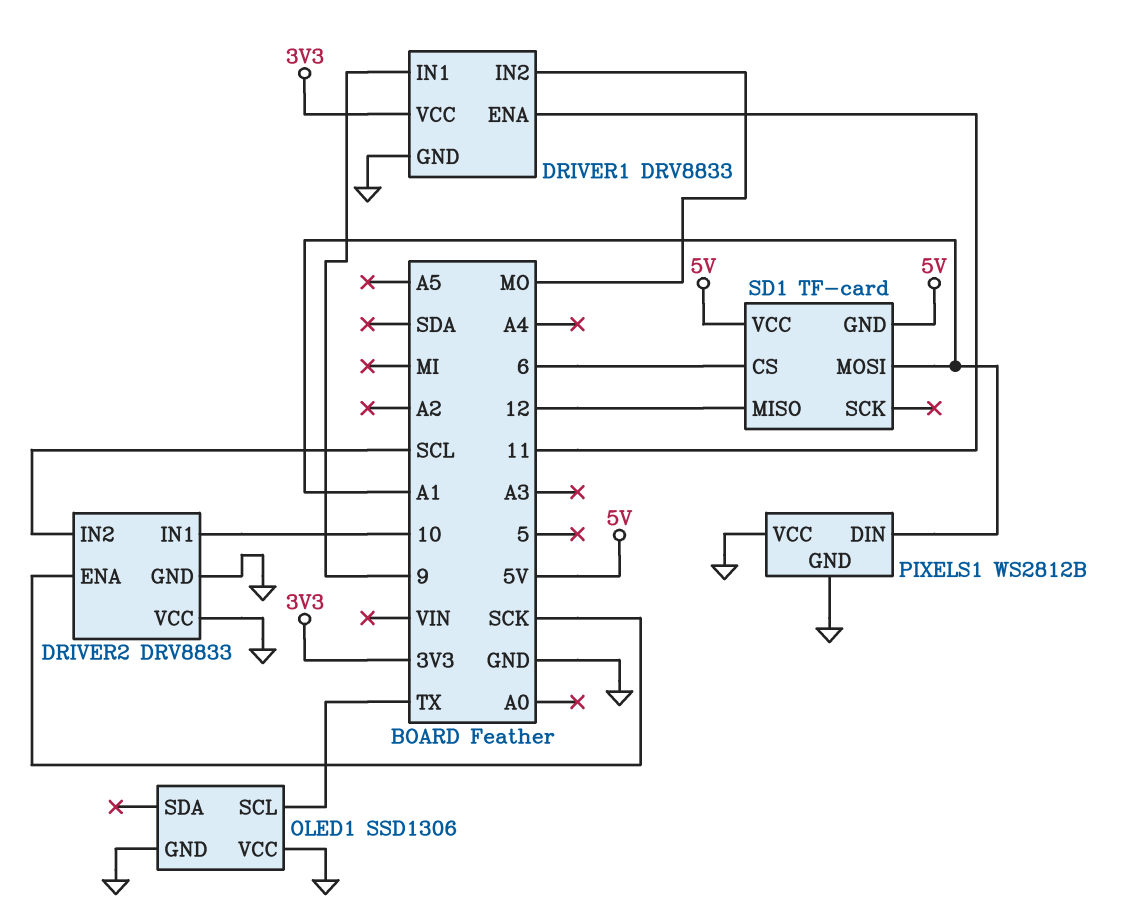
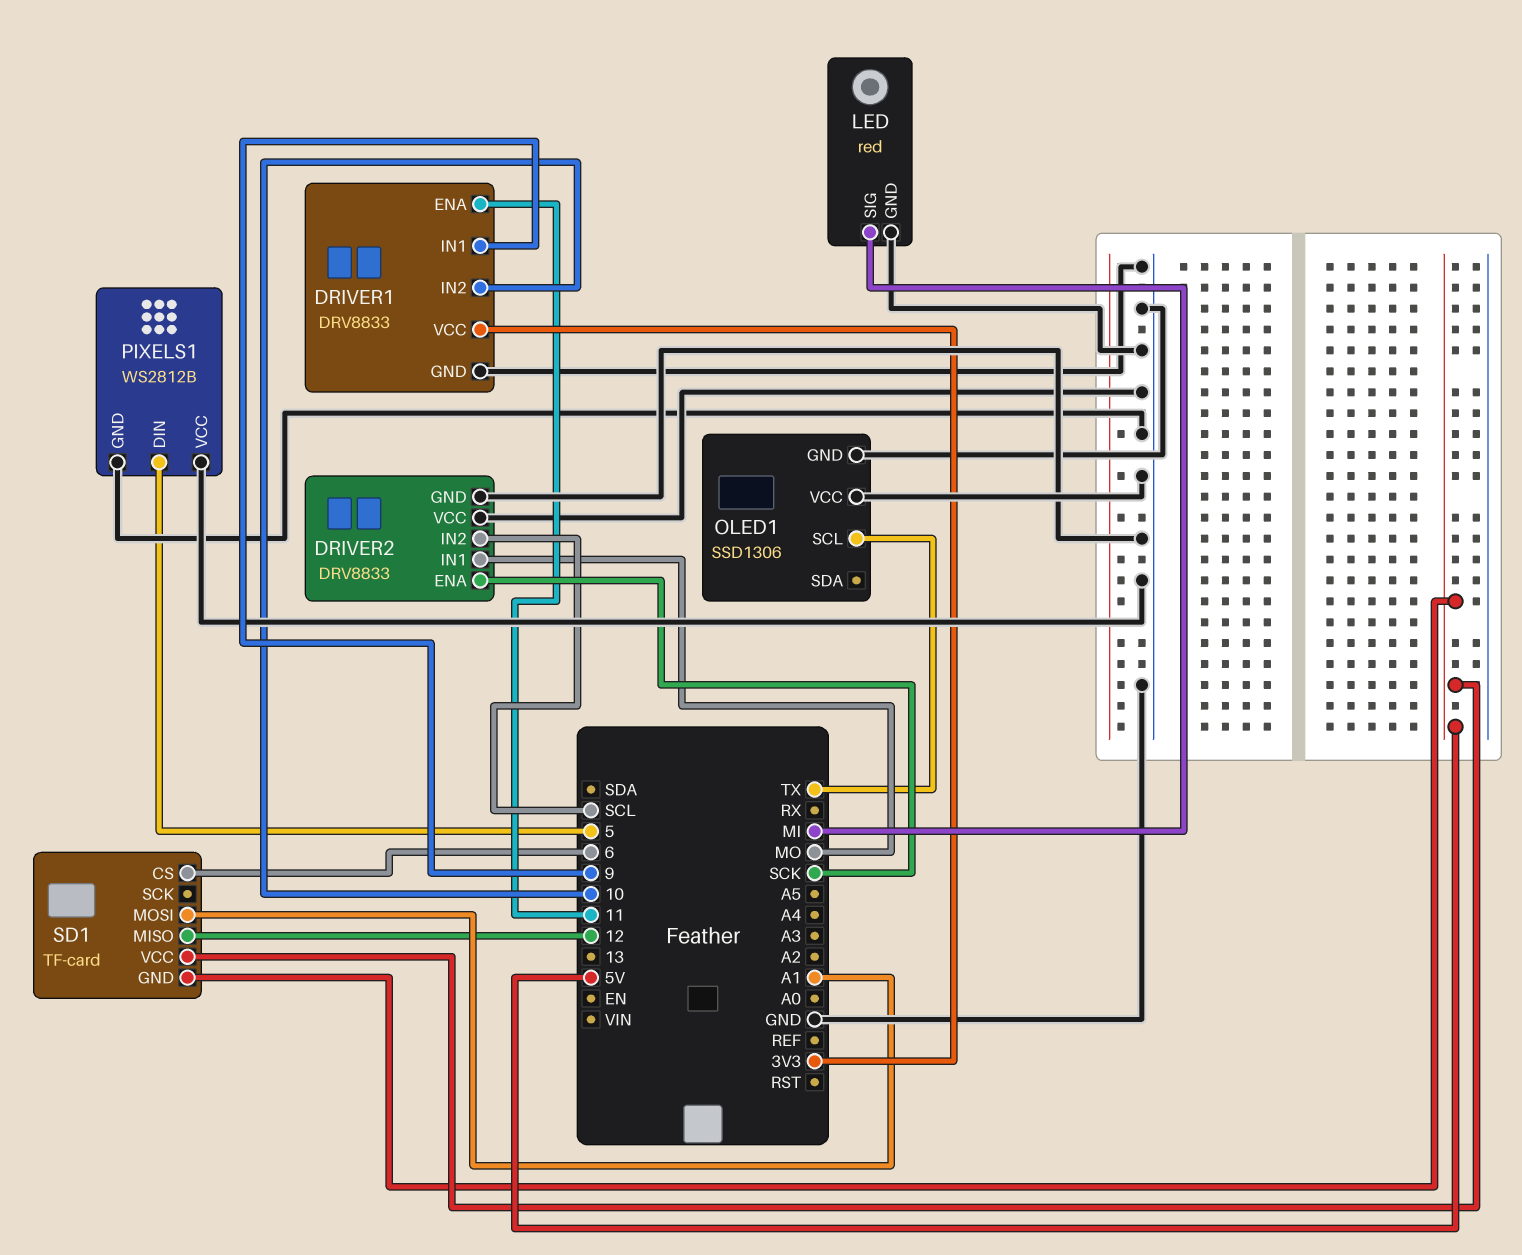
DRIVER1 pin IN2: MO -> 10
DRIVER2 pin IN1: 10 -> MO
LED: none -> red
LED pin GND: none -> GND
LED pin SIG: none -> MI
PIXELS1 pin DIN: A1 -> 5

